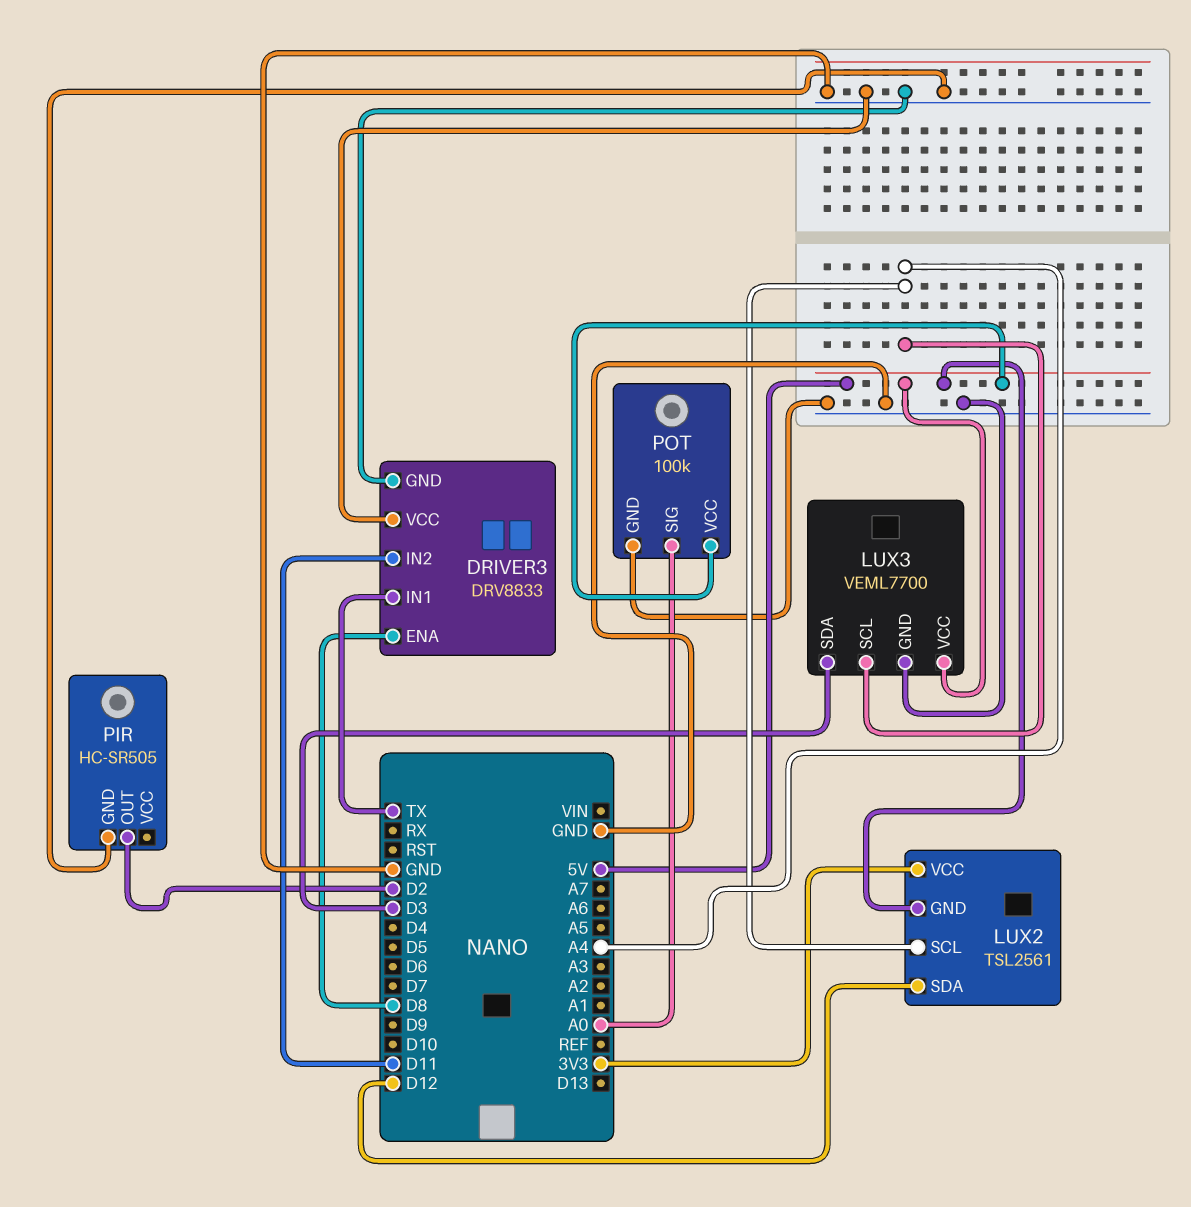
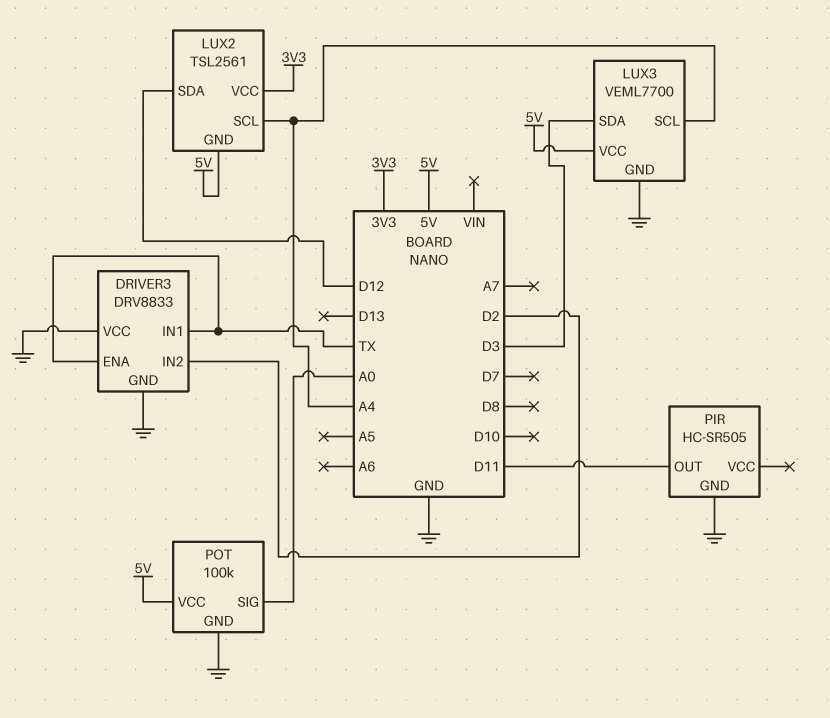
DRIVER3 pin ENA: D8 -> TX
DRIVER3 pin IN2: D11 -> D2
PIR pin OUT: D2 -> D11

